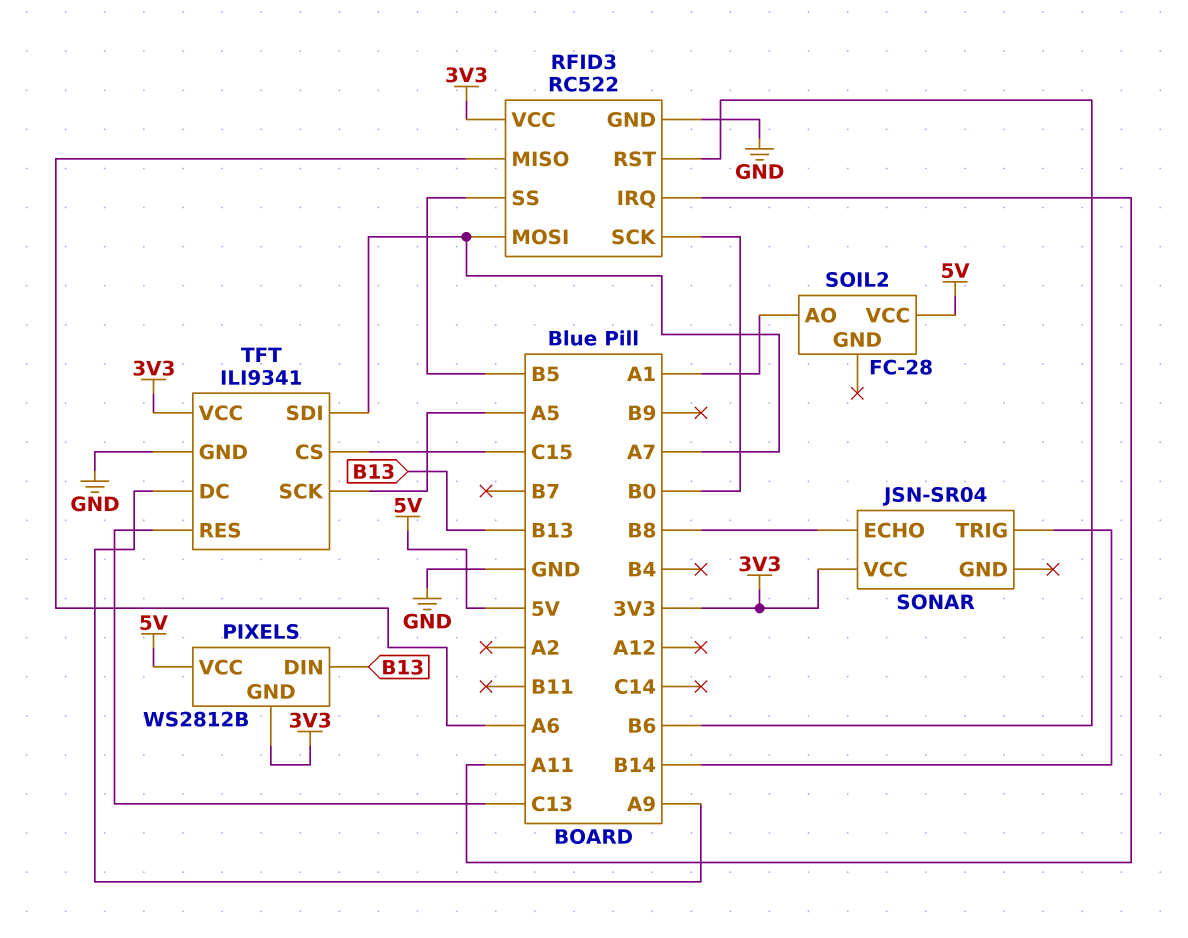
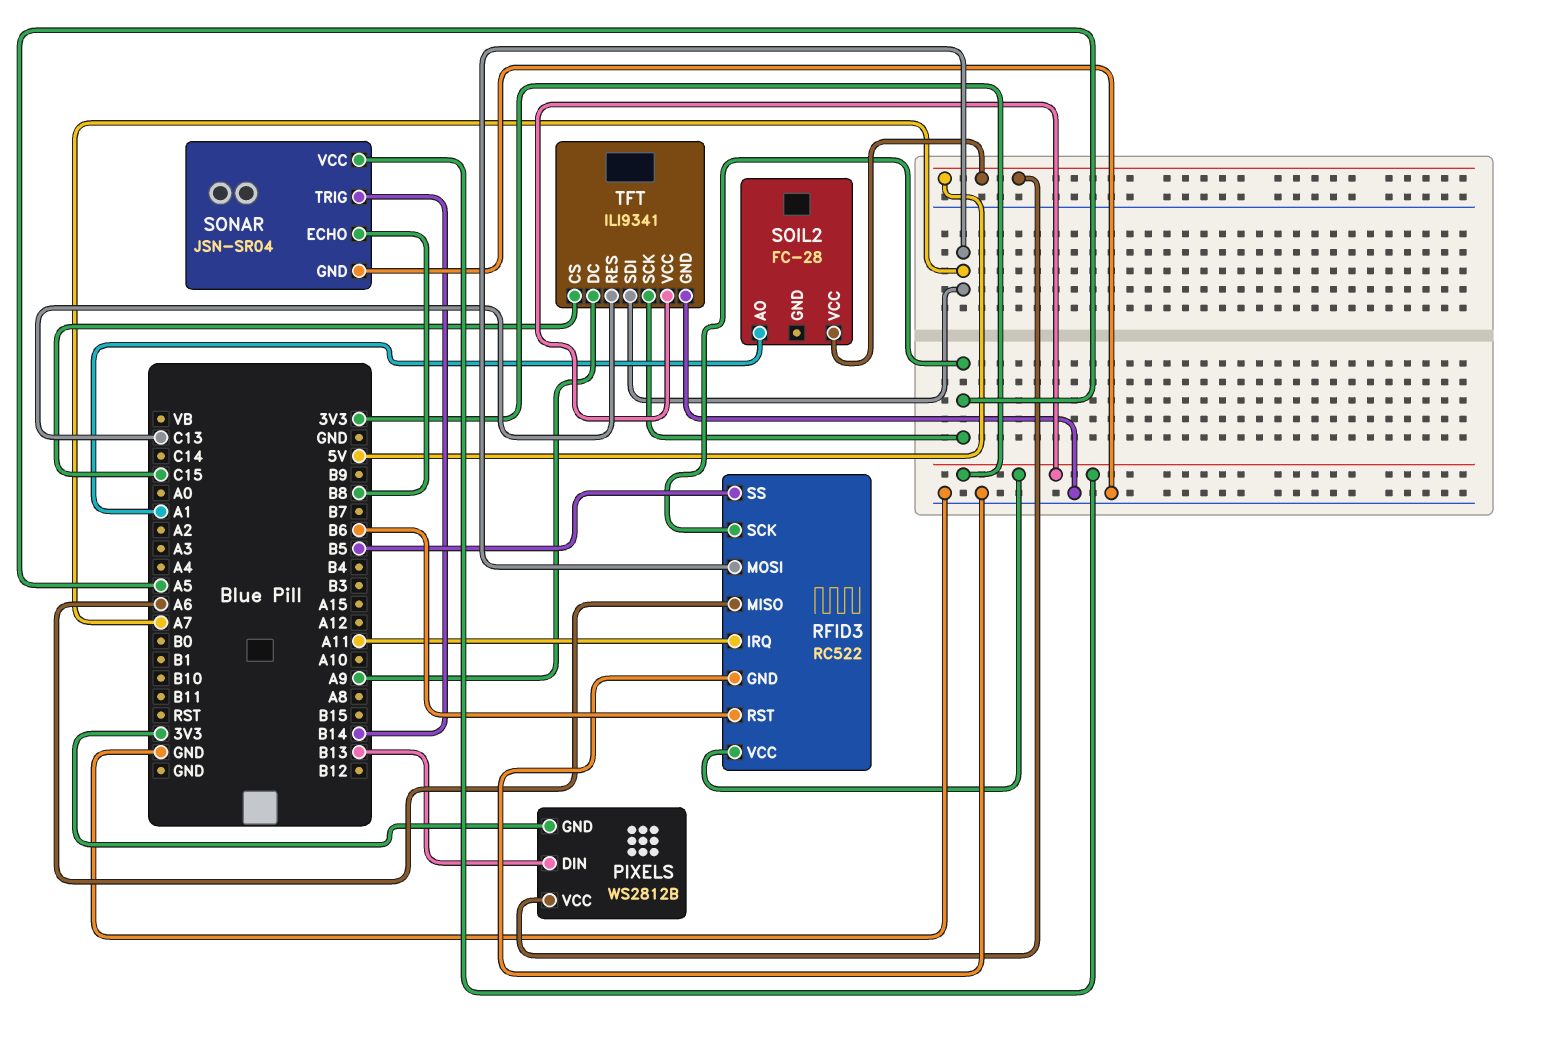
RFID3 pin SCK: B0 -> A5
SONAR pin GND: none -> GND

